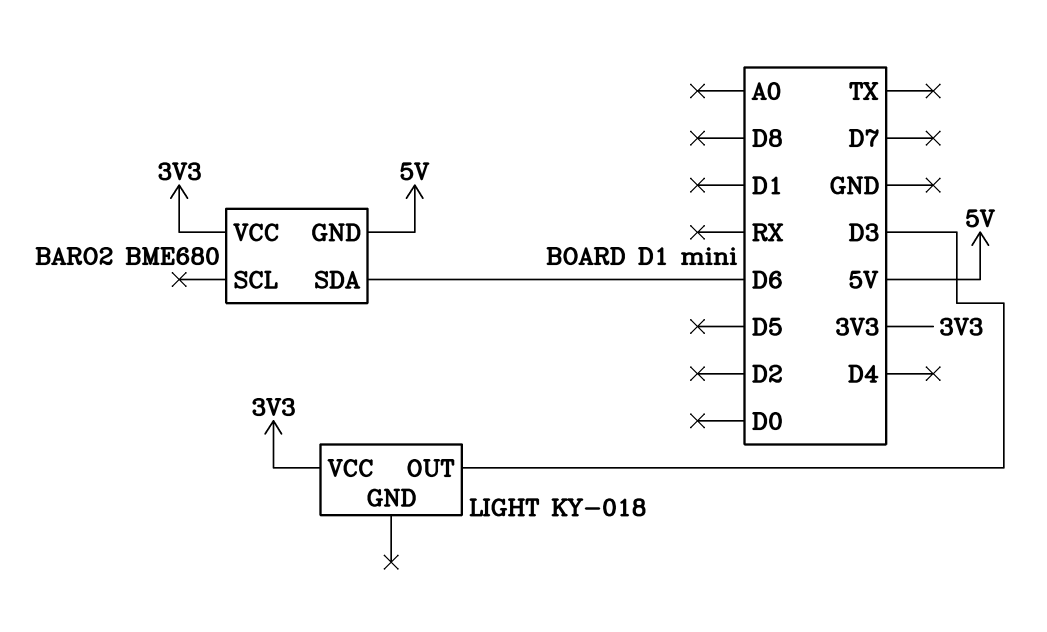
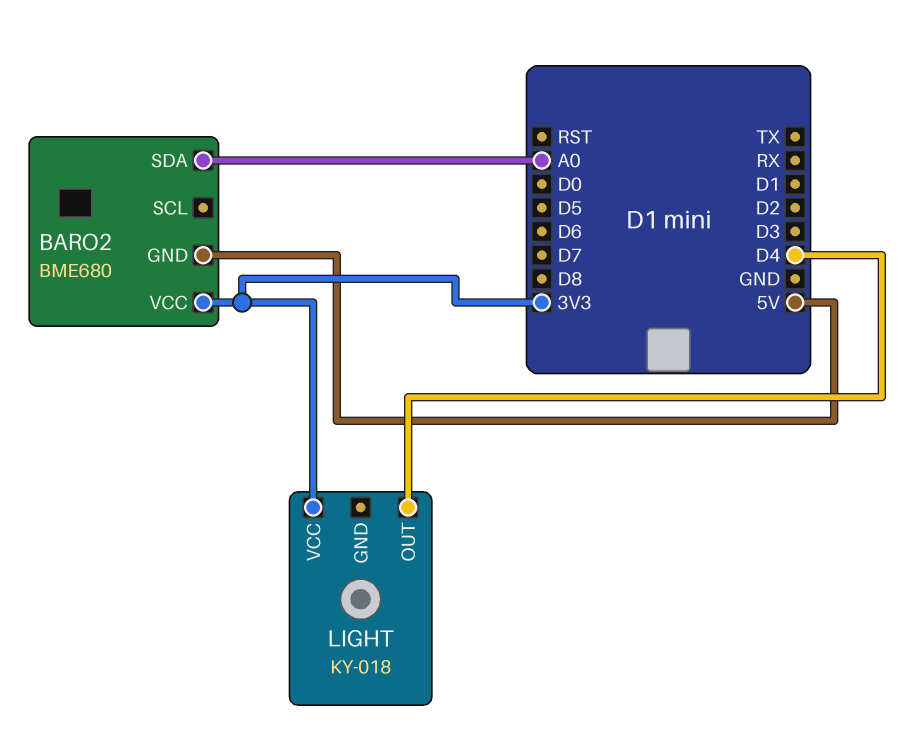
BARO2 pin SDA: D6 -> A0
LIGHT pin OUT: D3 -> D4

